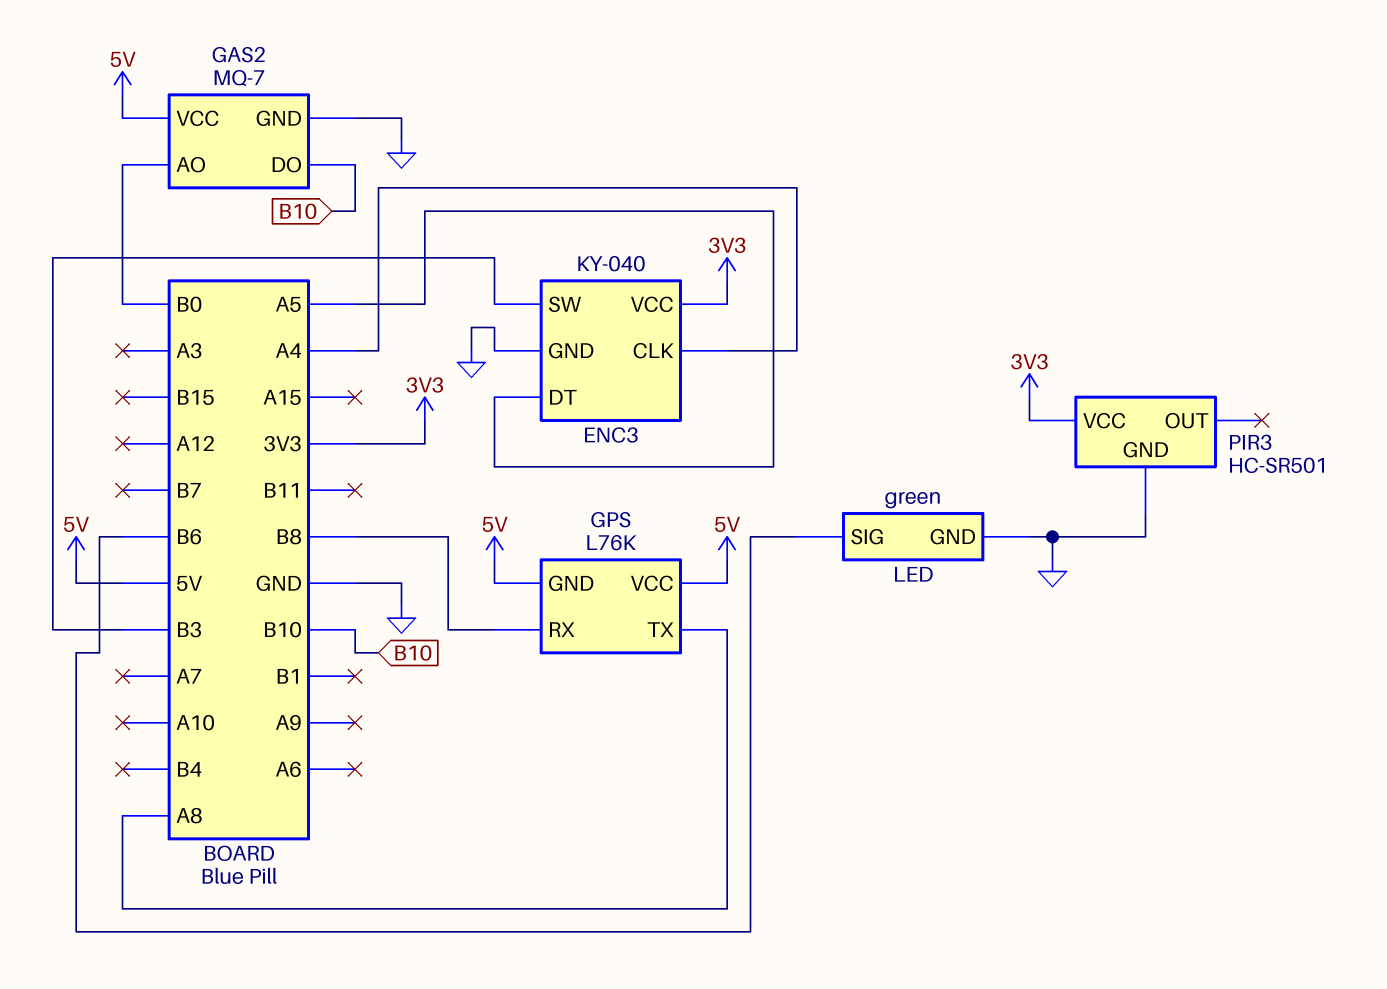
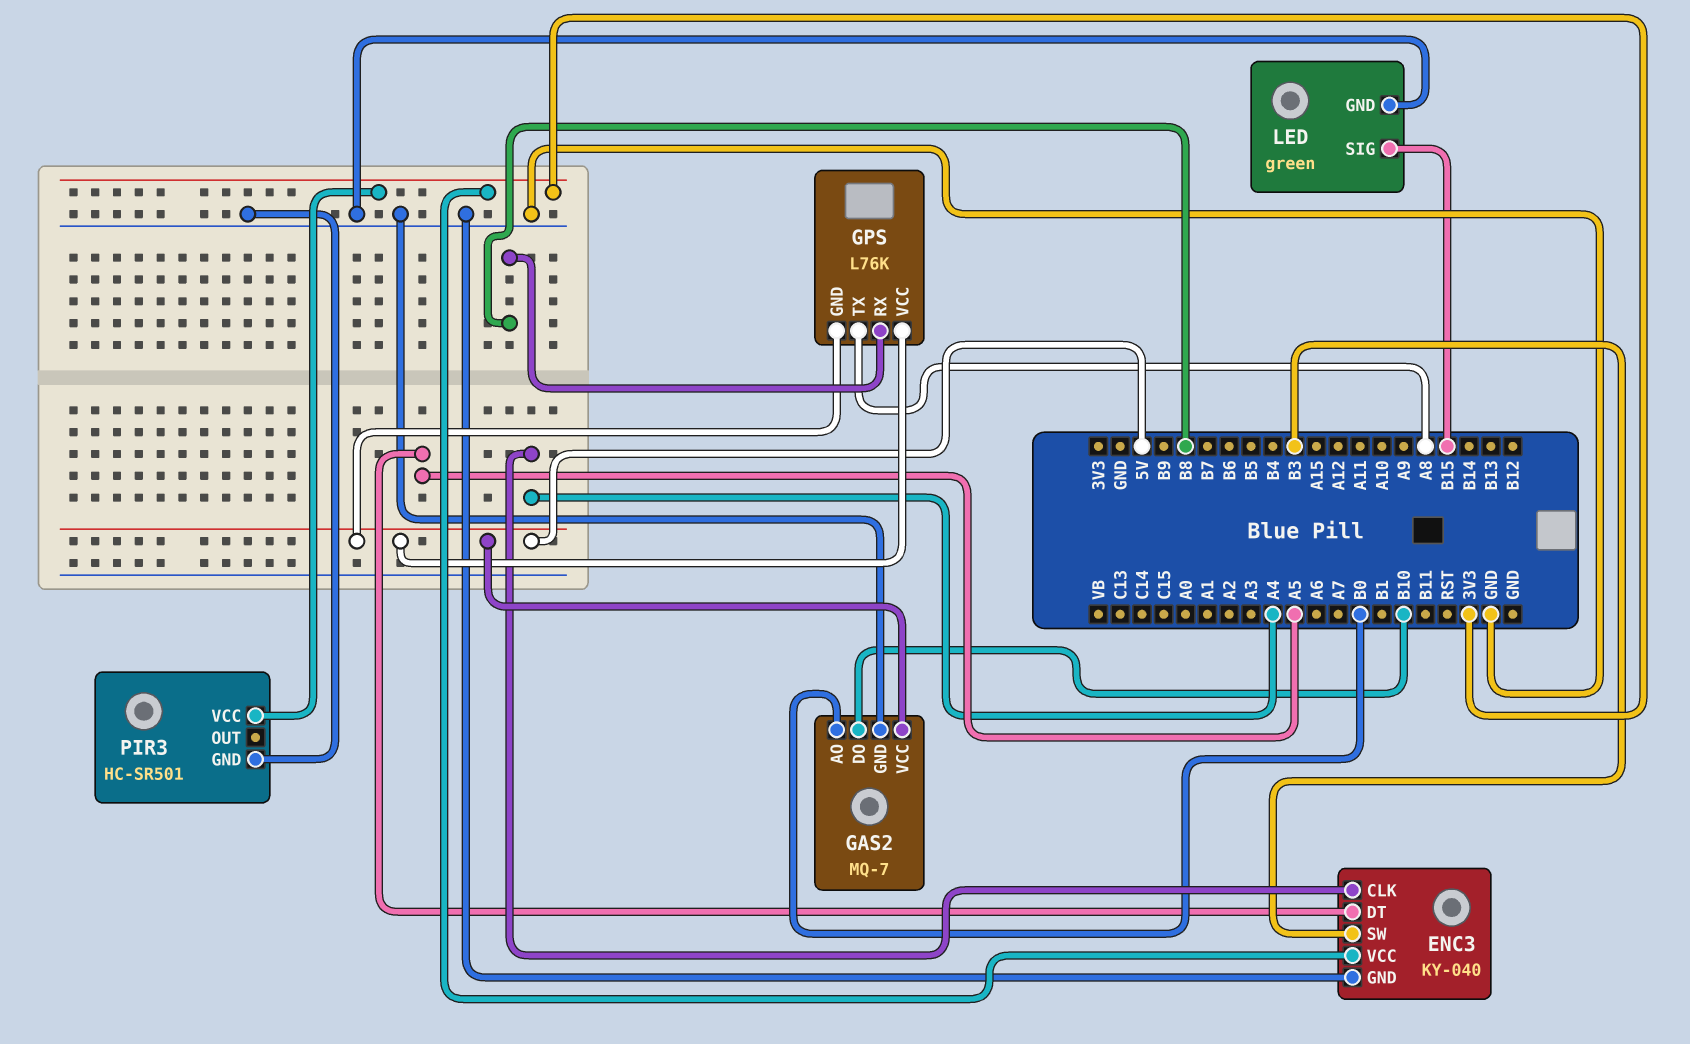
LED pin SIG: B6 -> B15

